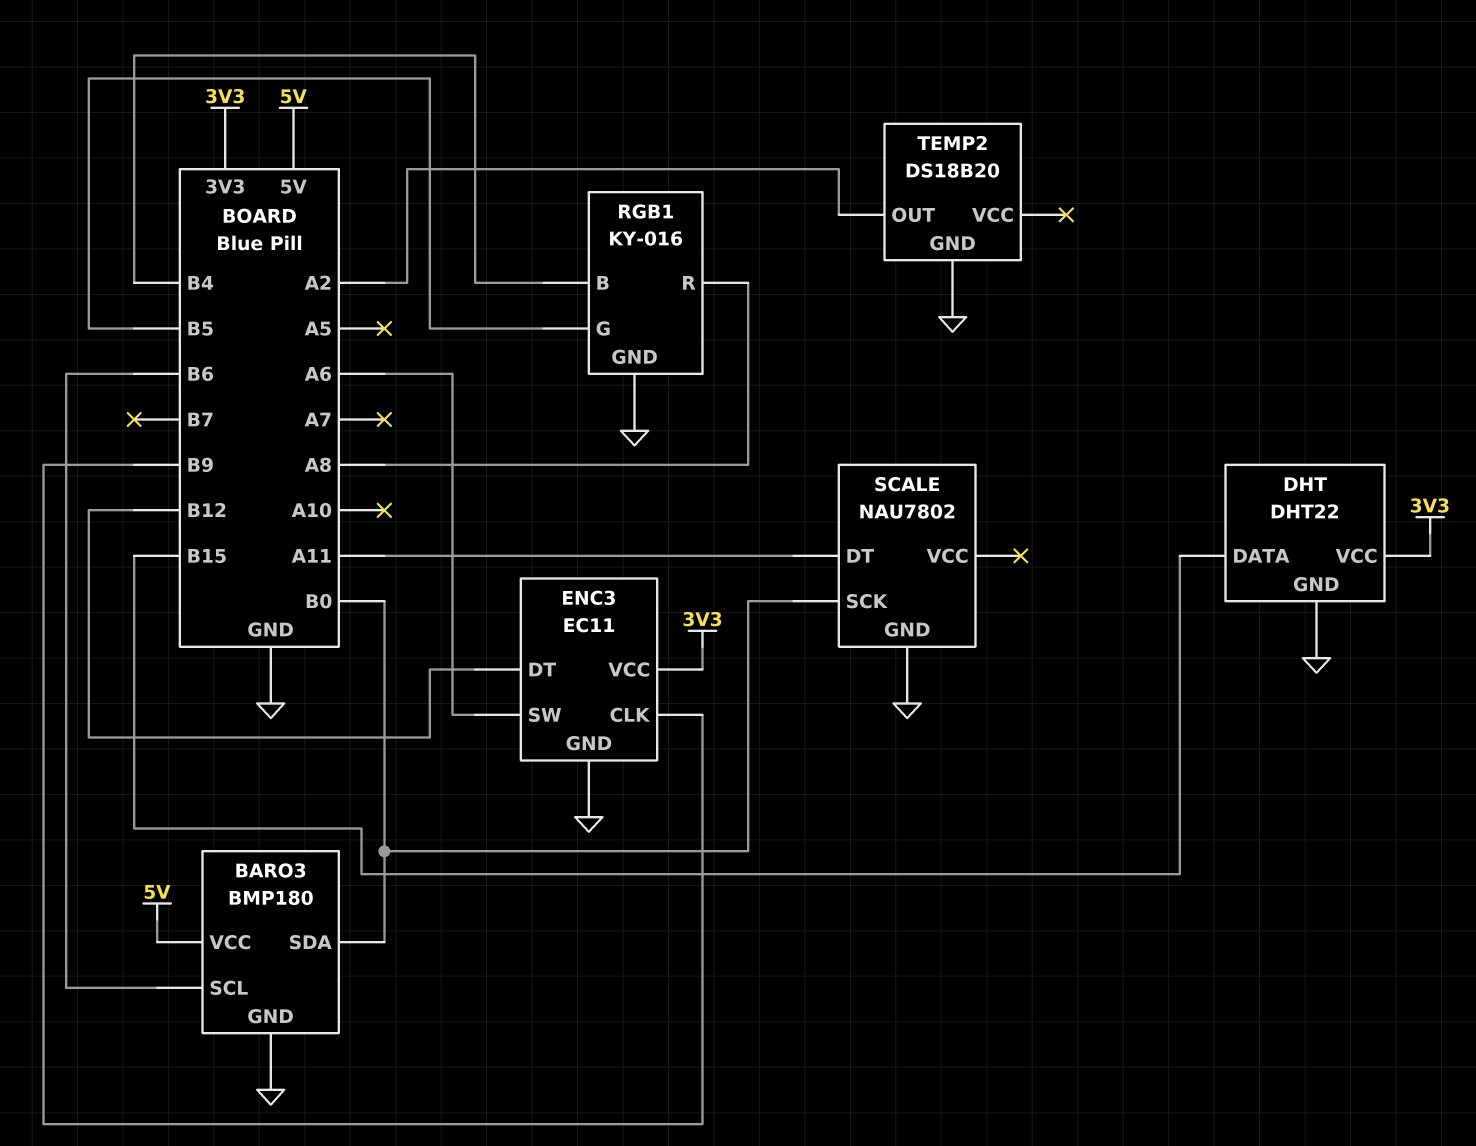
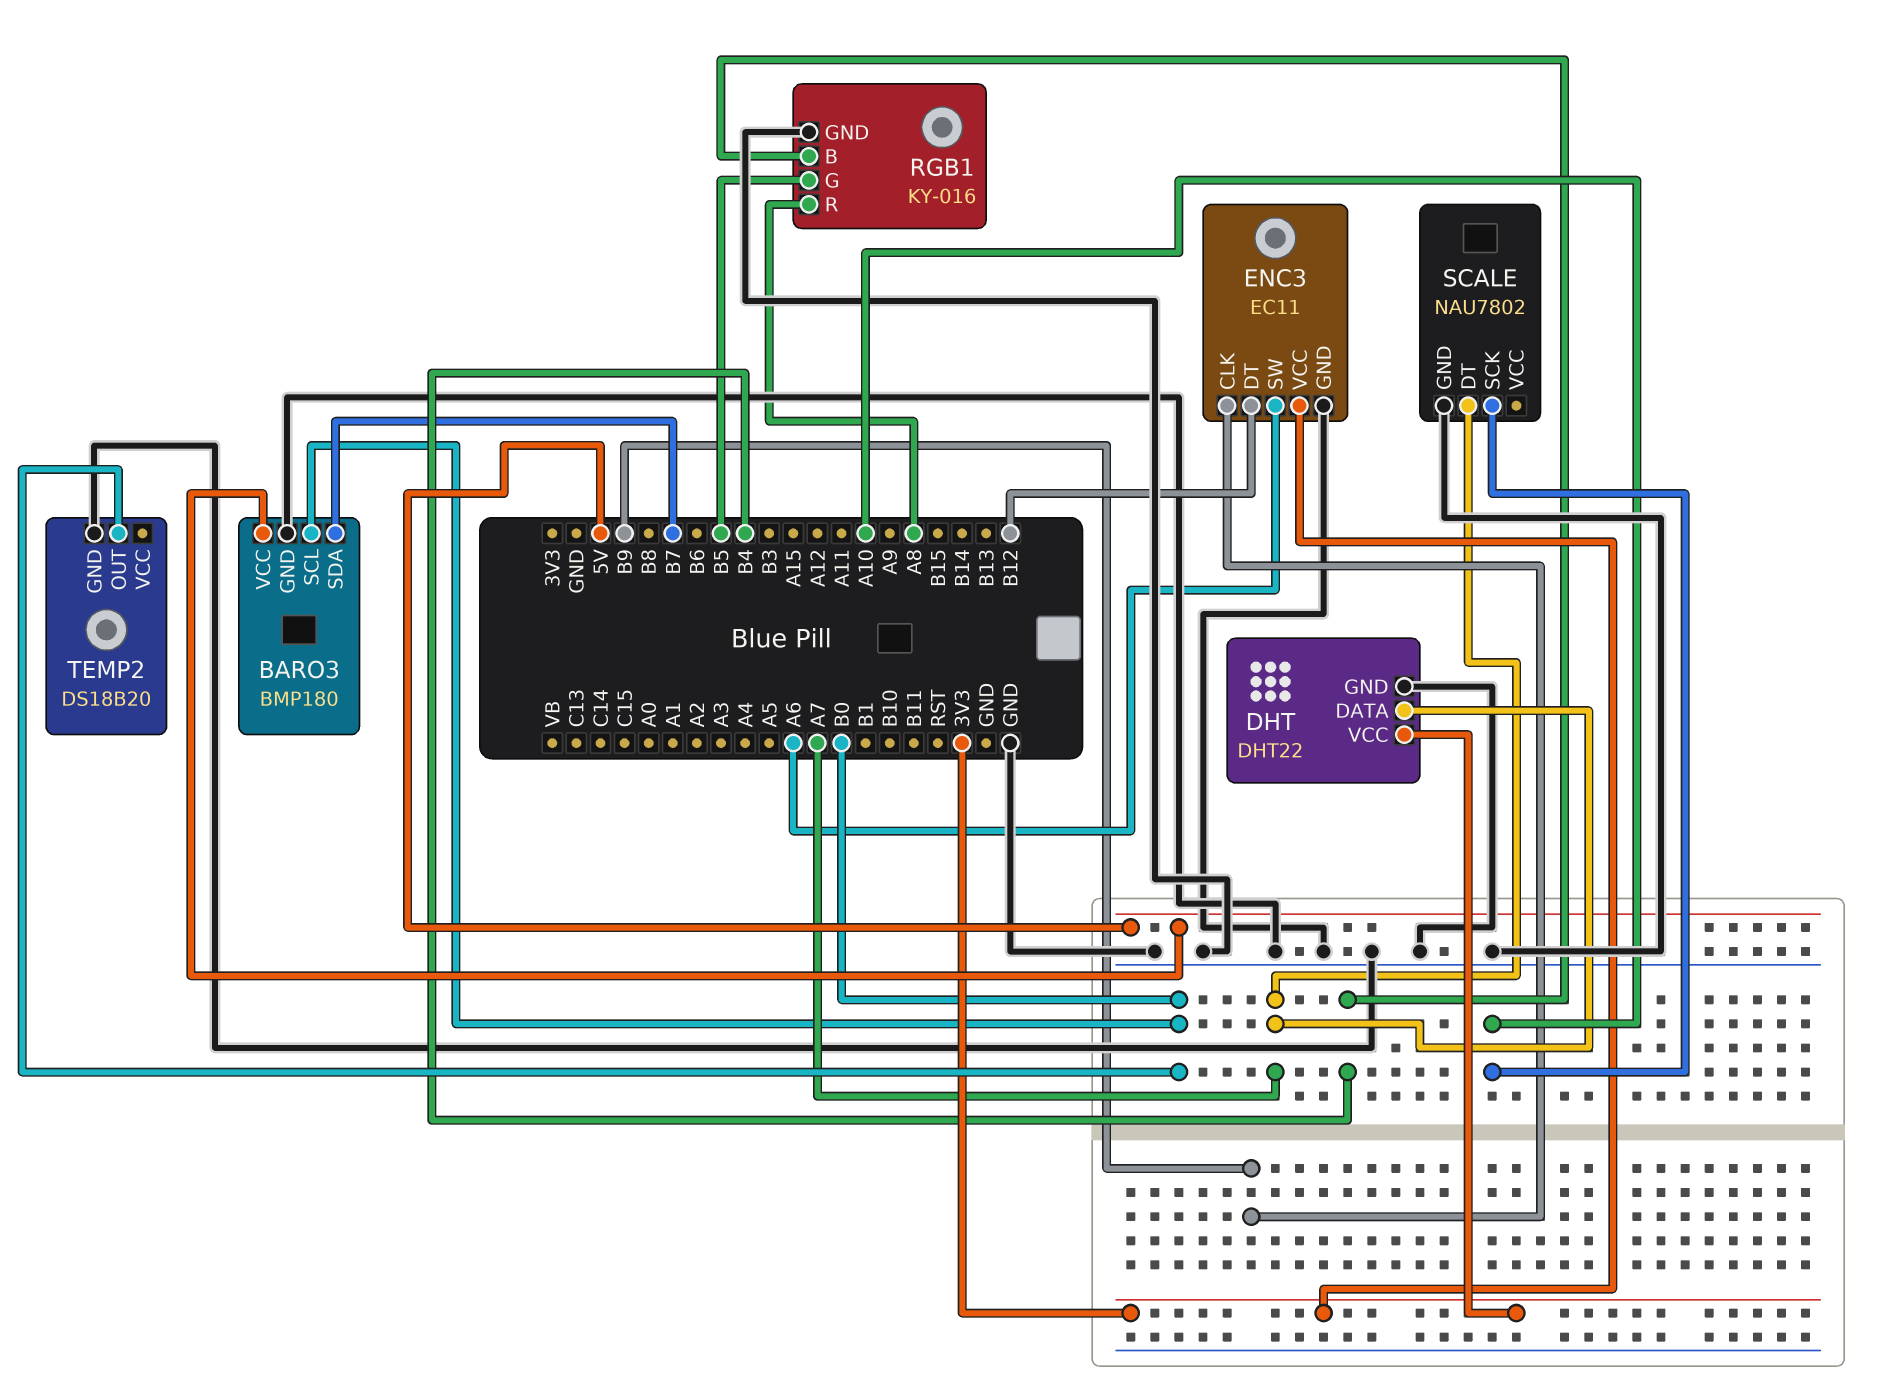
BARO3 pin SCL: B6 -> B0
BARO3 pin SDA: B0 -> B7
DHT pin DATA: B15 -> A7
SCALE pin DT: A11 -> A7
SCALE pin SCK: B0 -> A10
TEMP2 pin OUT: A2 -> B0

